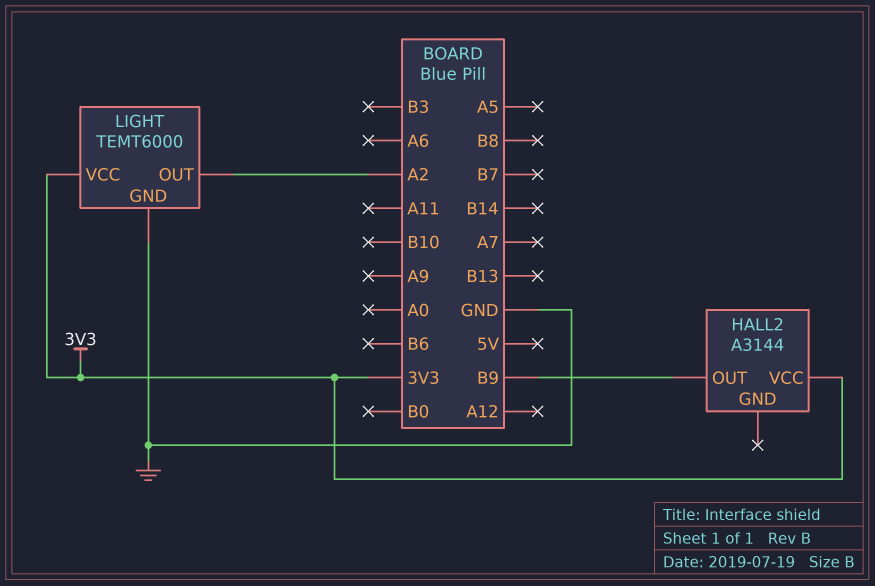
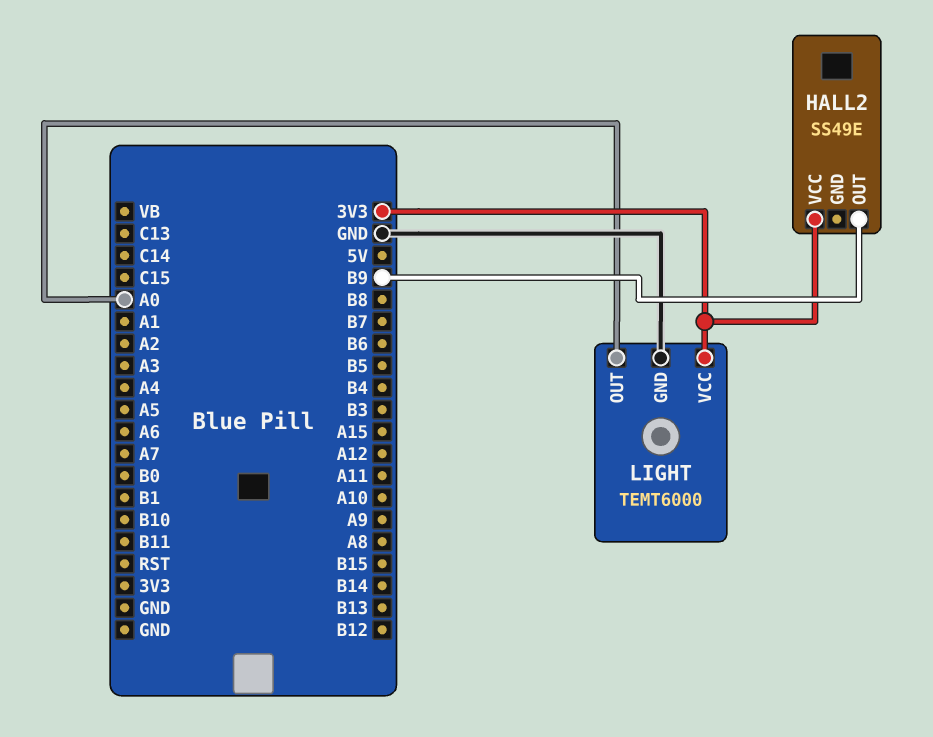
HALL2: A3144 -> SS49E
LIGHT pin OUT: A2 -> A0

